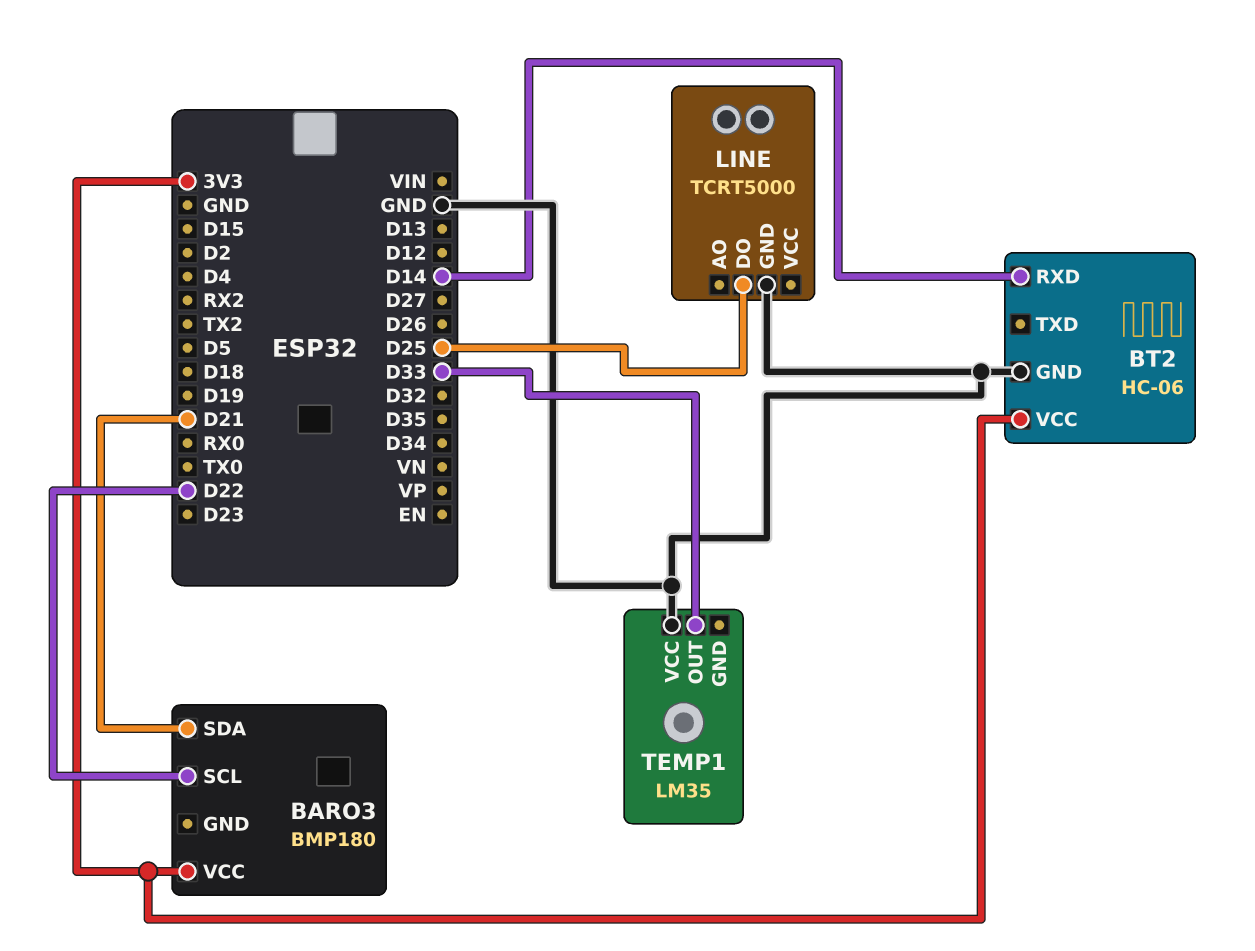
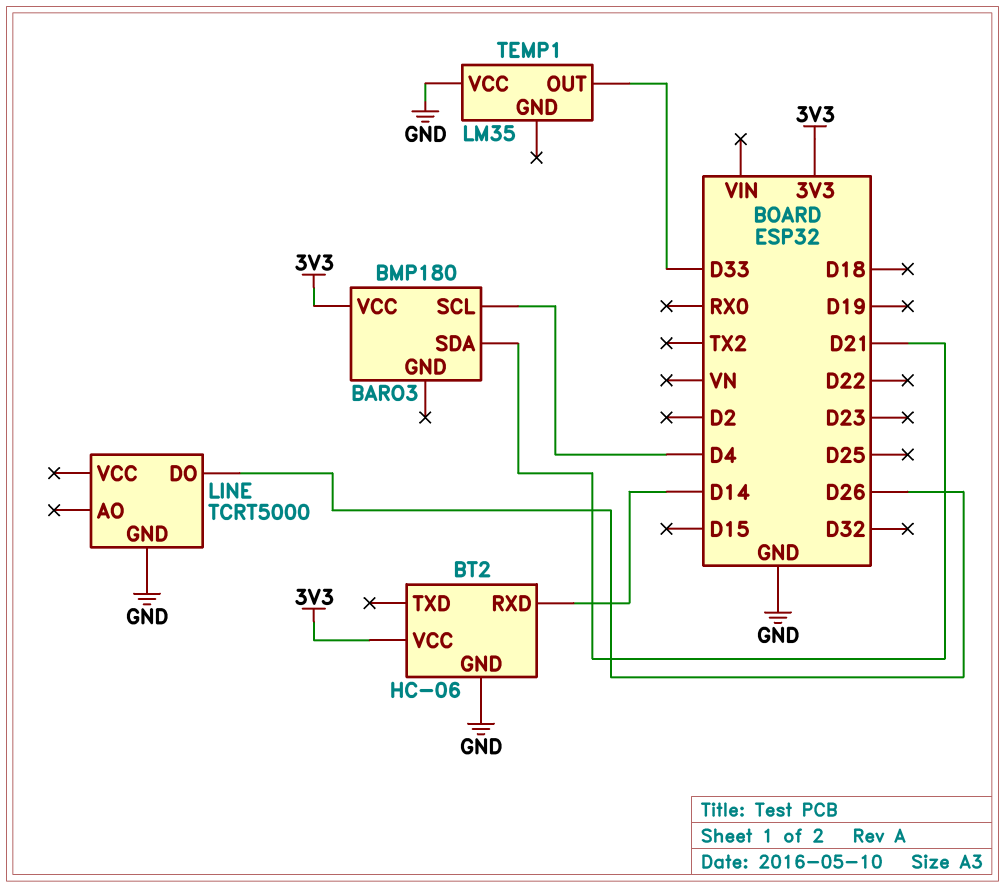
BARO3 pin SCL: D22 -> D4
LINE pin DO: D25 -> D26

